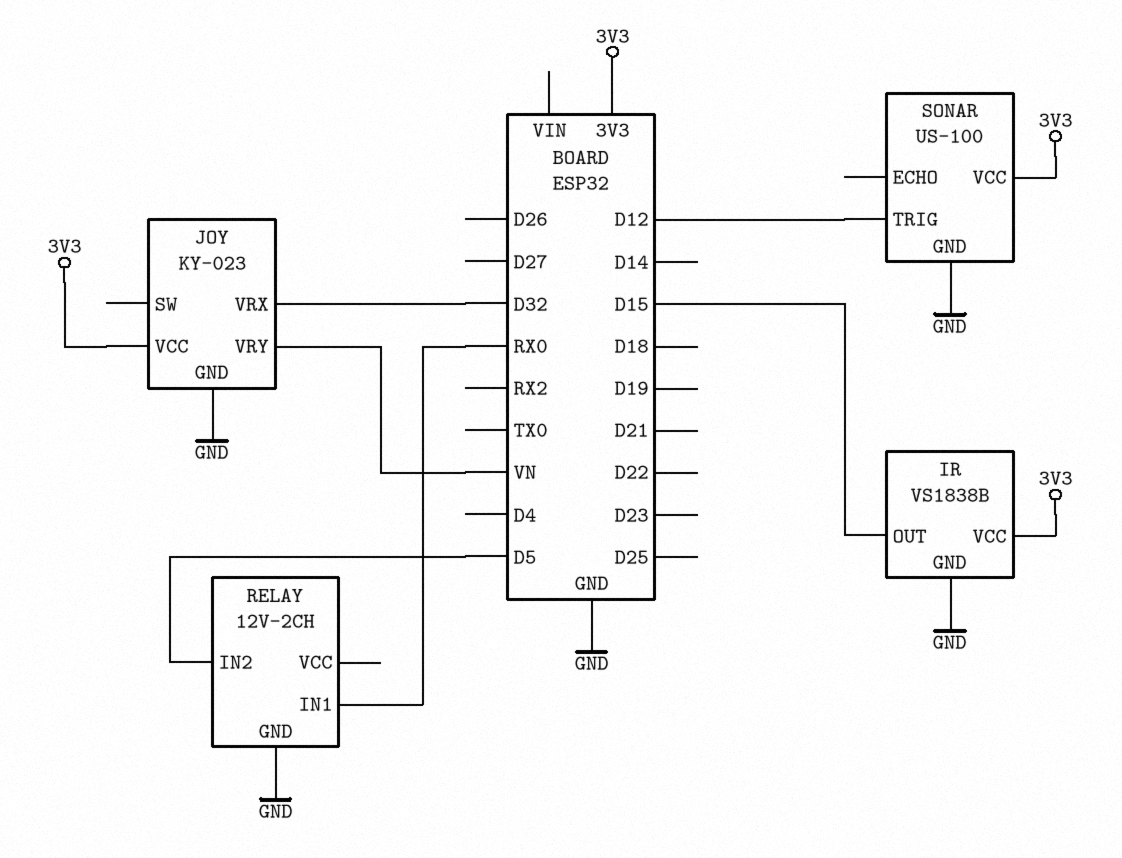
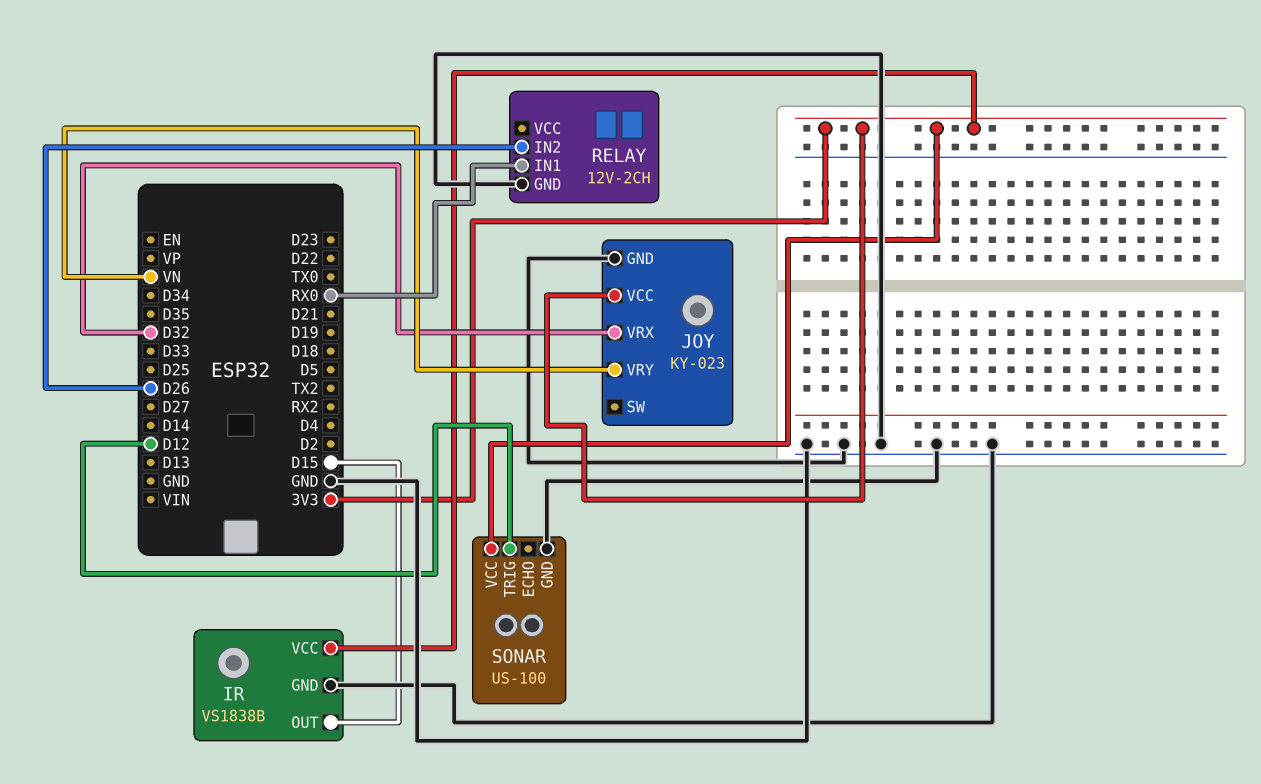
RELAY pin IN2: D5 -> D26

